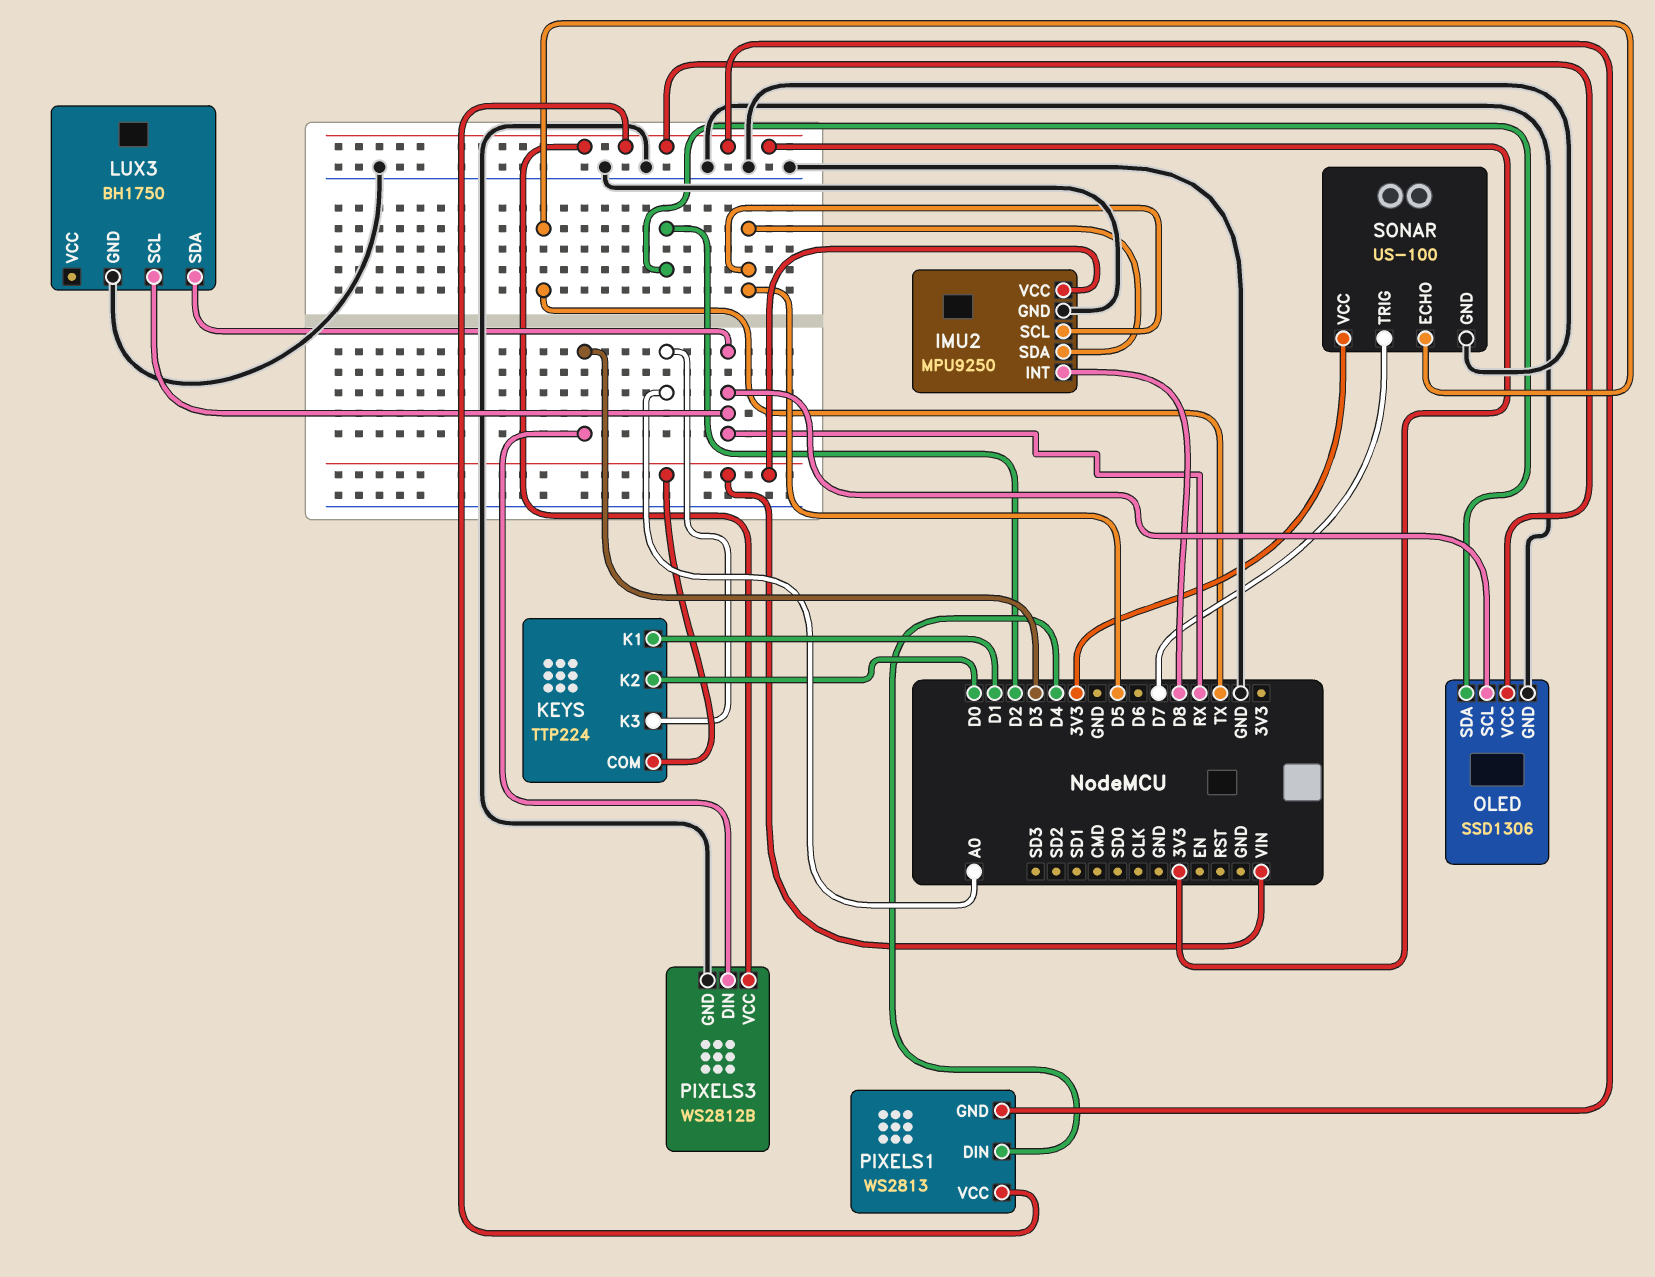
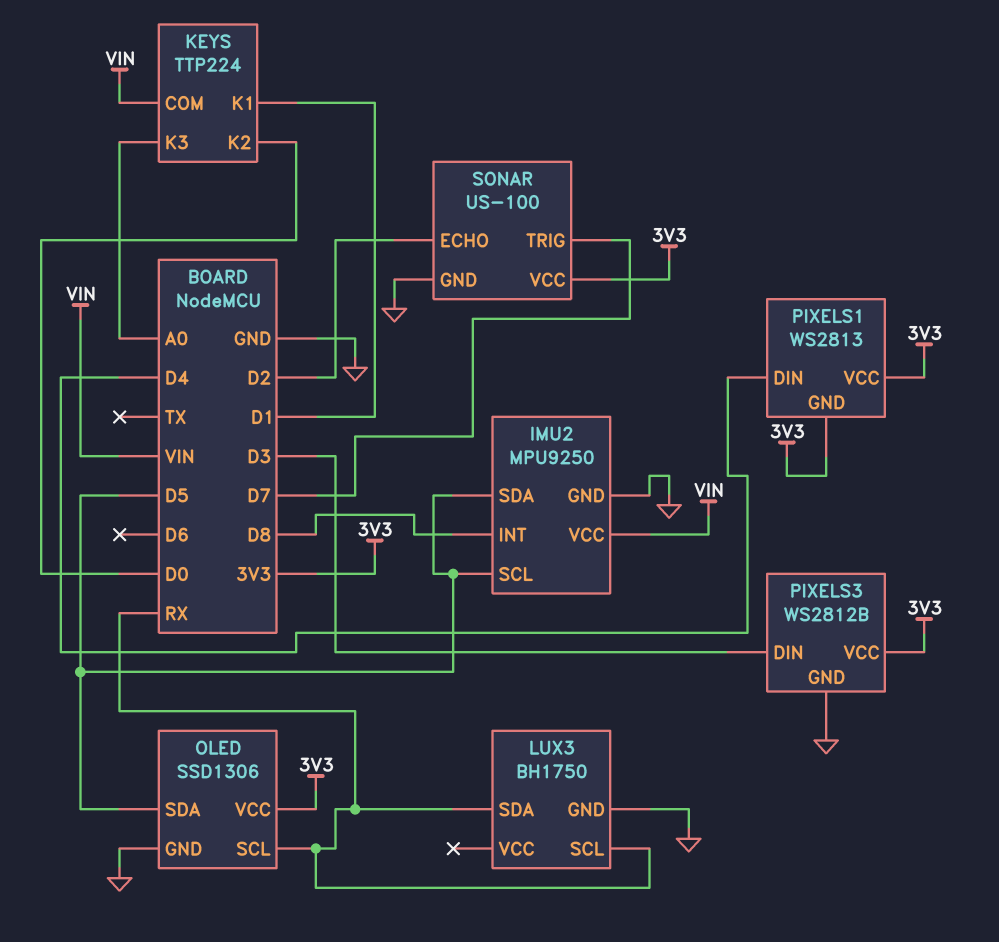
OLED pin SDA: D2 -> D5
SONAR pin ECHO: TX -> D2

